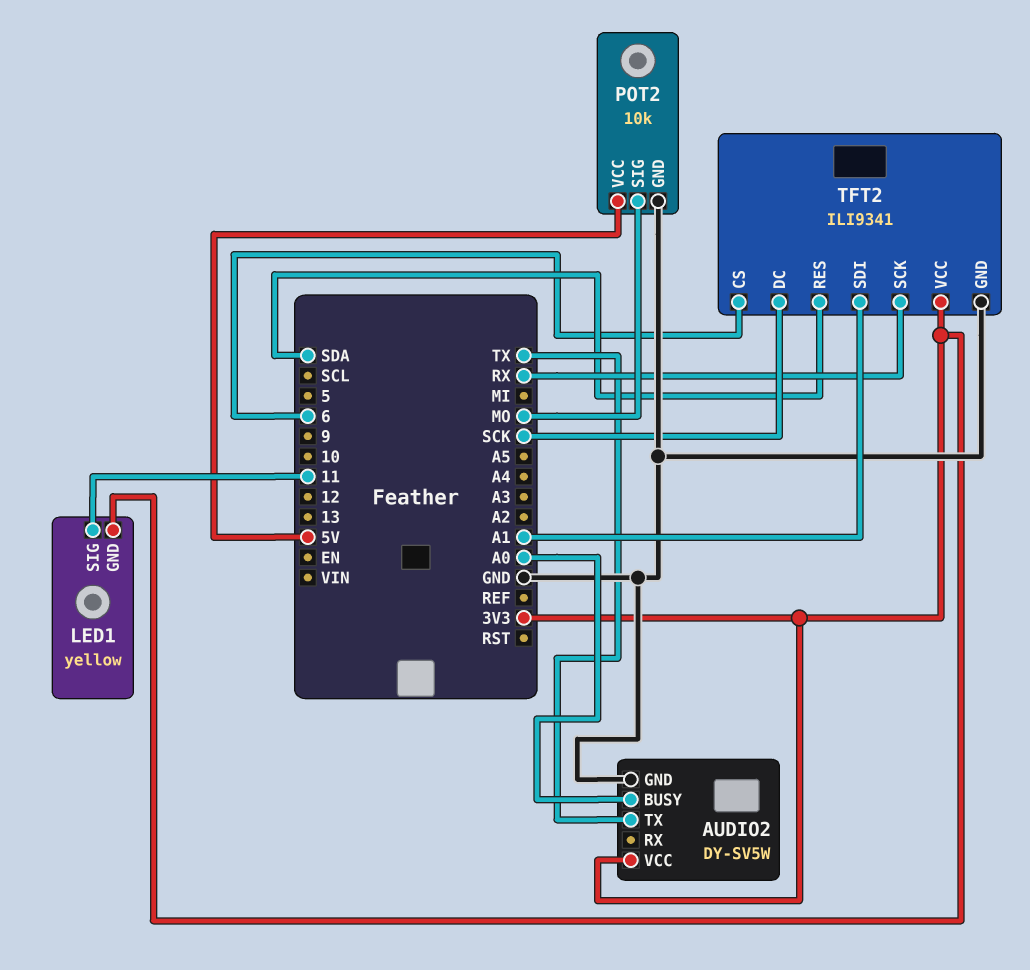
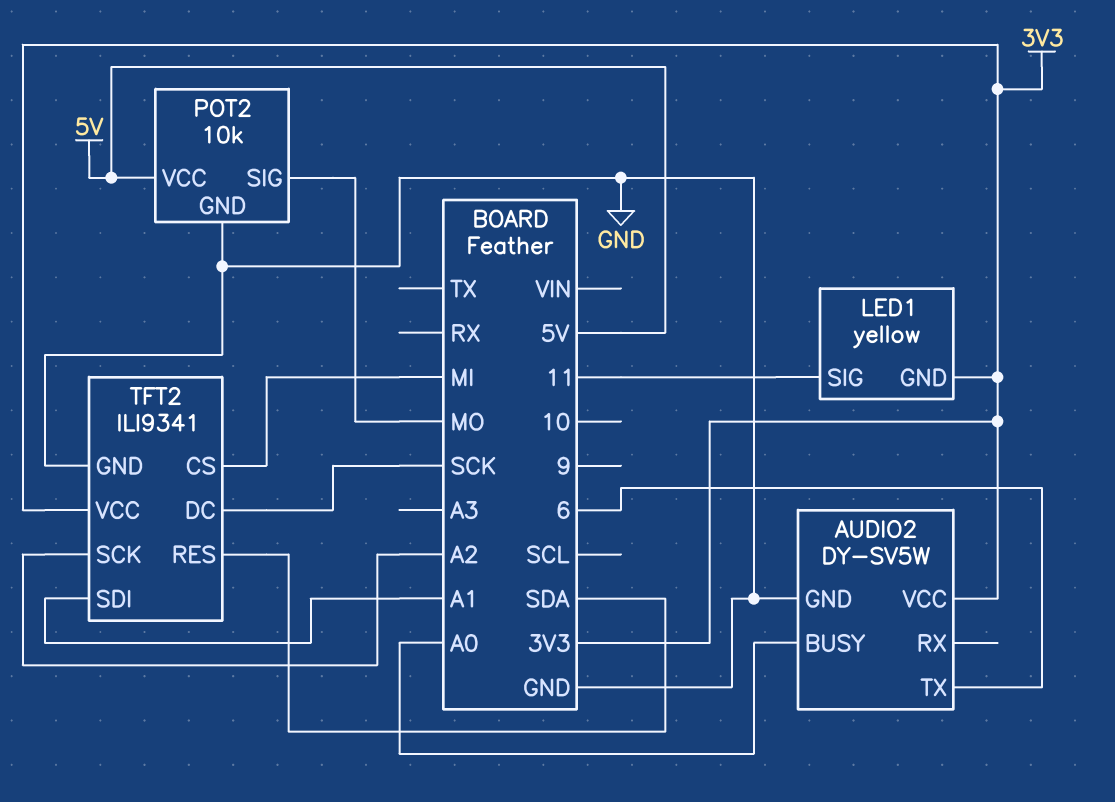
AUDIO2 pin TX: TX -> 6
TFT2 pin CS: 6 -> MI
TFT2 pin SCK: RX -> A2

